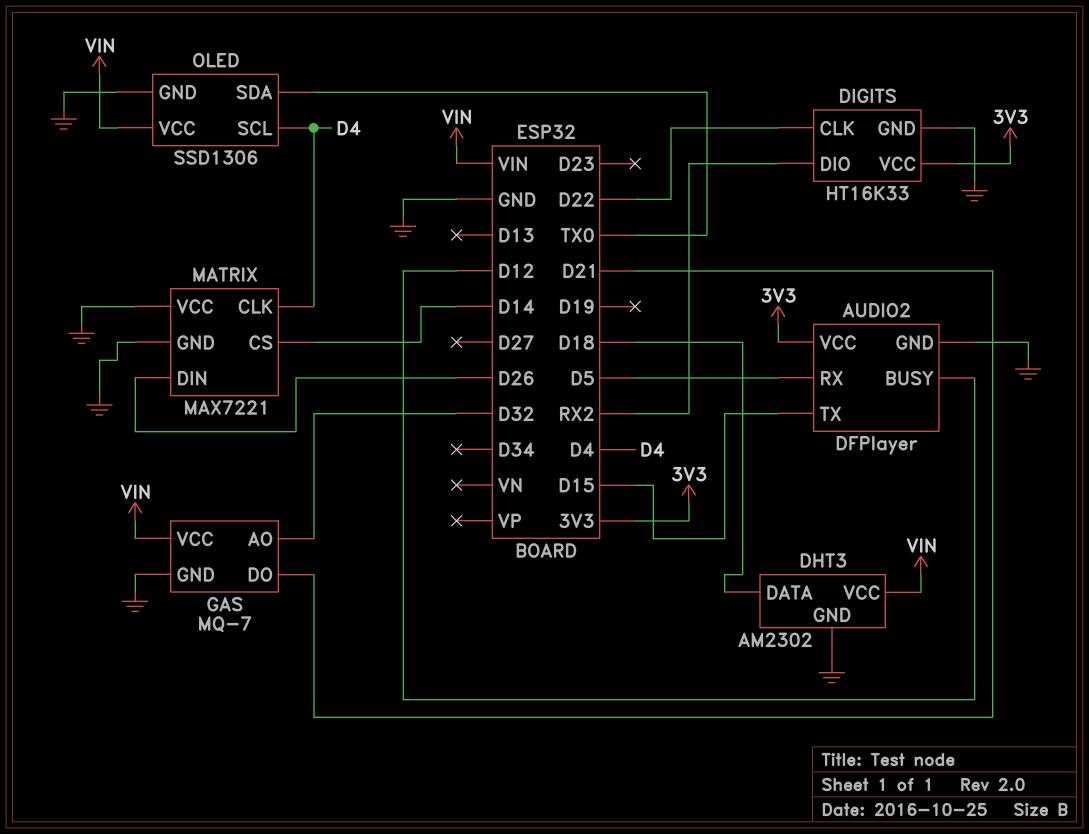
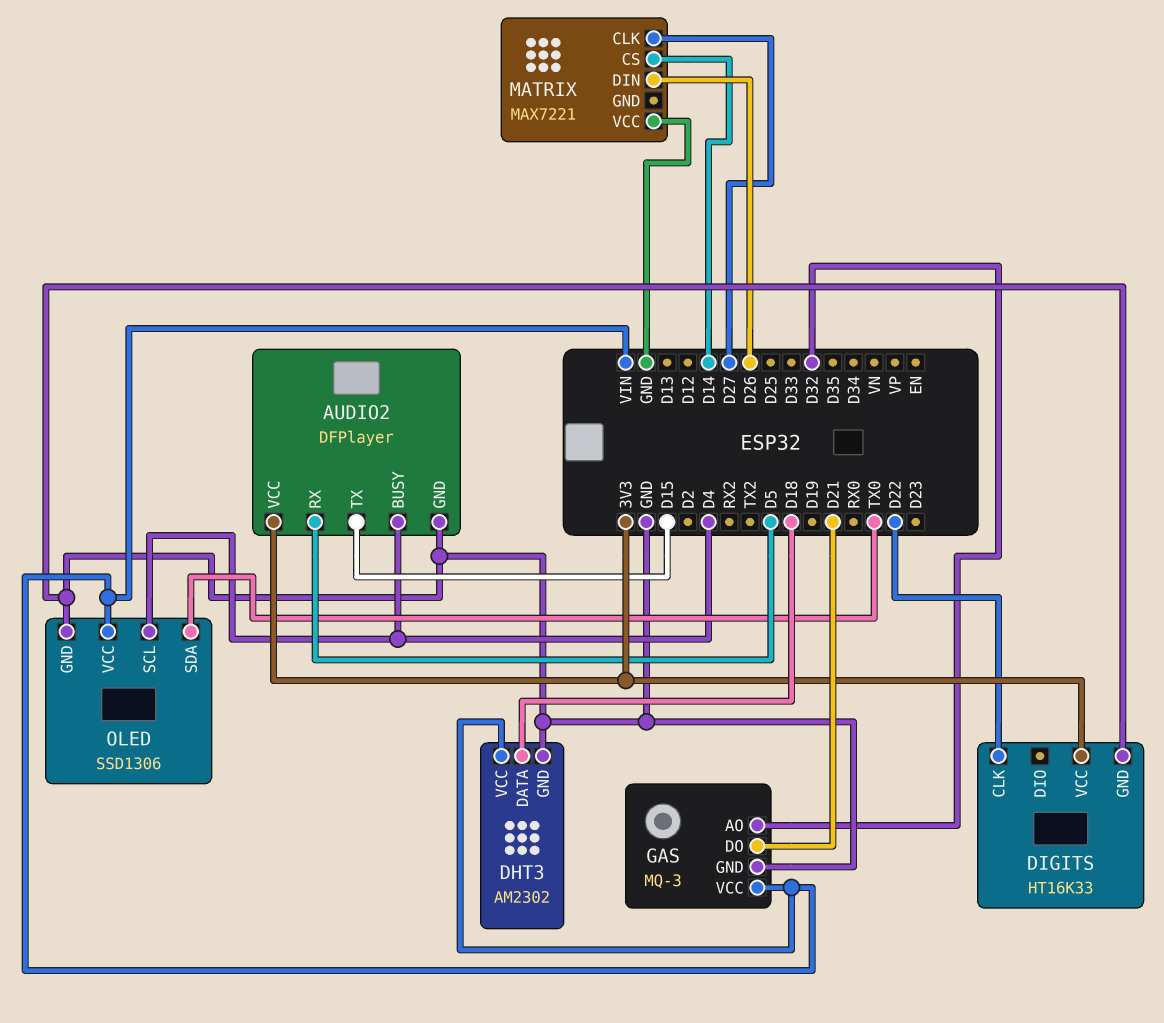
AUDIO2 pin BUSY: D12 -> D4
DIGITS pin DIO: RX2 -> none
GAS: MQ-7 -> MQ-3
MATRIX pin CLK: D4 -> D27
MATRIX pin GND: GND -> none

